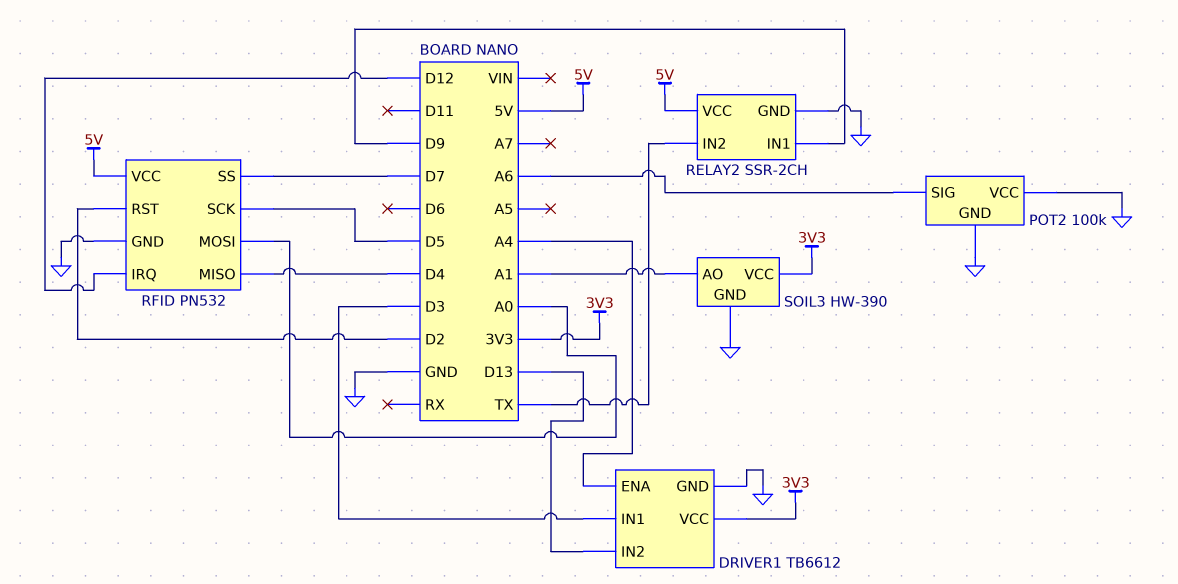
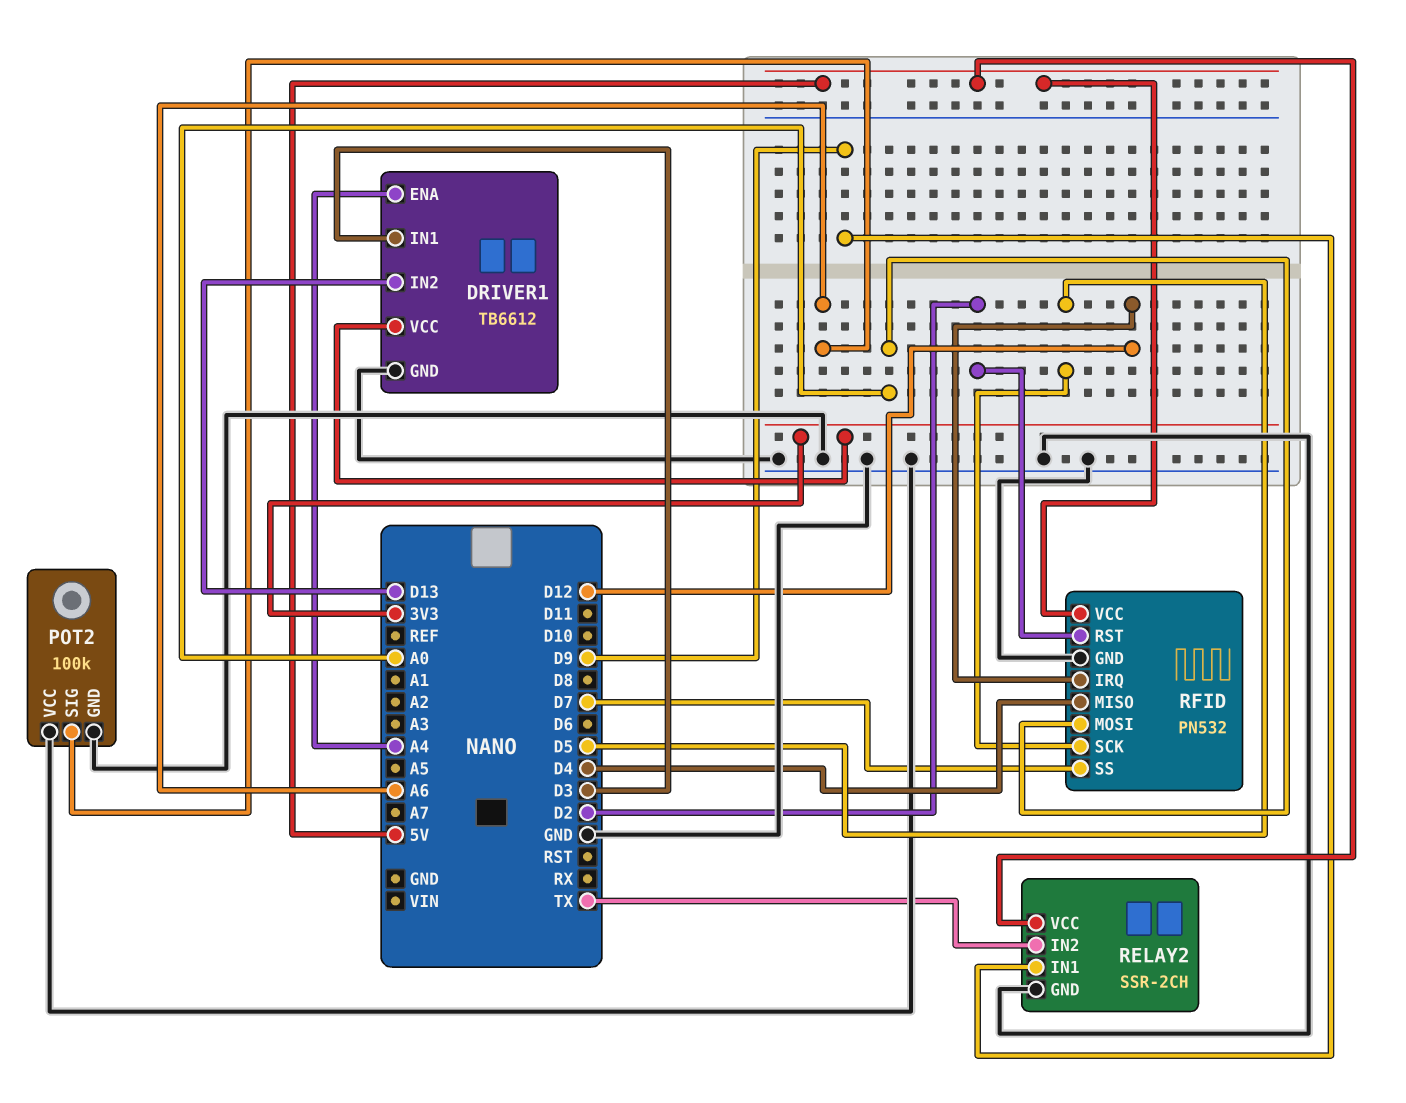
SOIL3: HW-390 -> none
SOIL3 pin AO: A1 -> none
SOIL3 pin GND: GND -> none
SOIL3 pin VCC: 3V3 -> none

